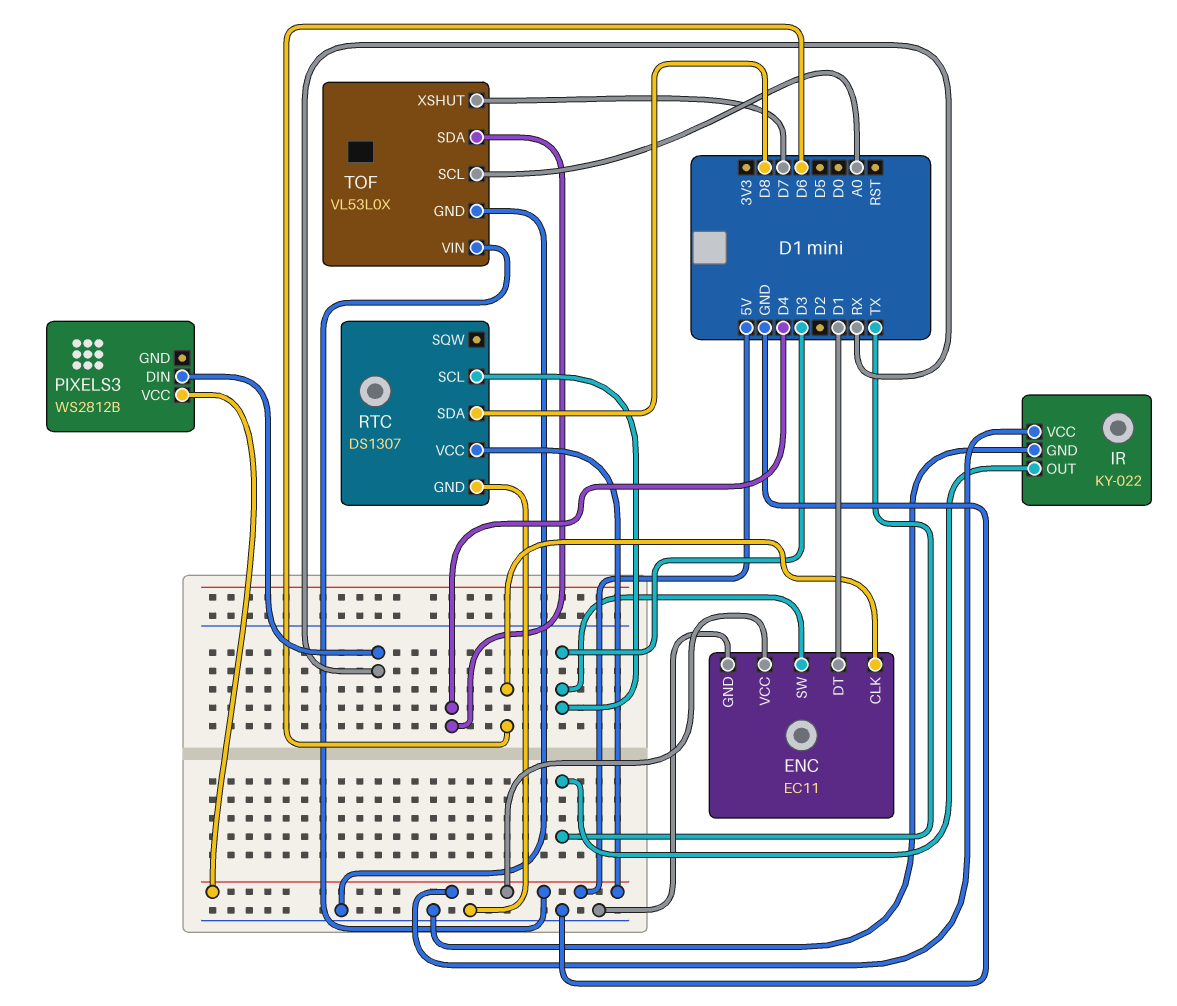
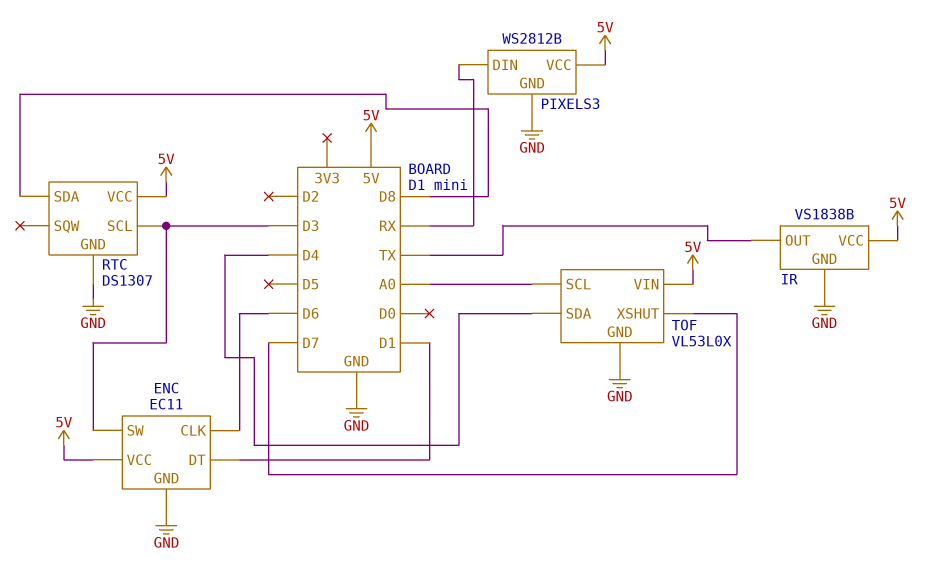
IR: KY-022 -> VS1838B
PIXELS3 pin GND: none -> GND

